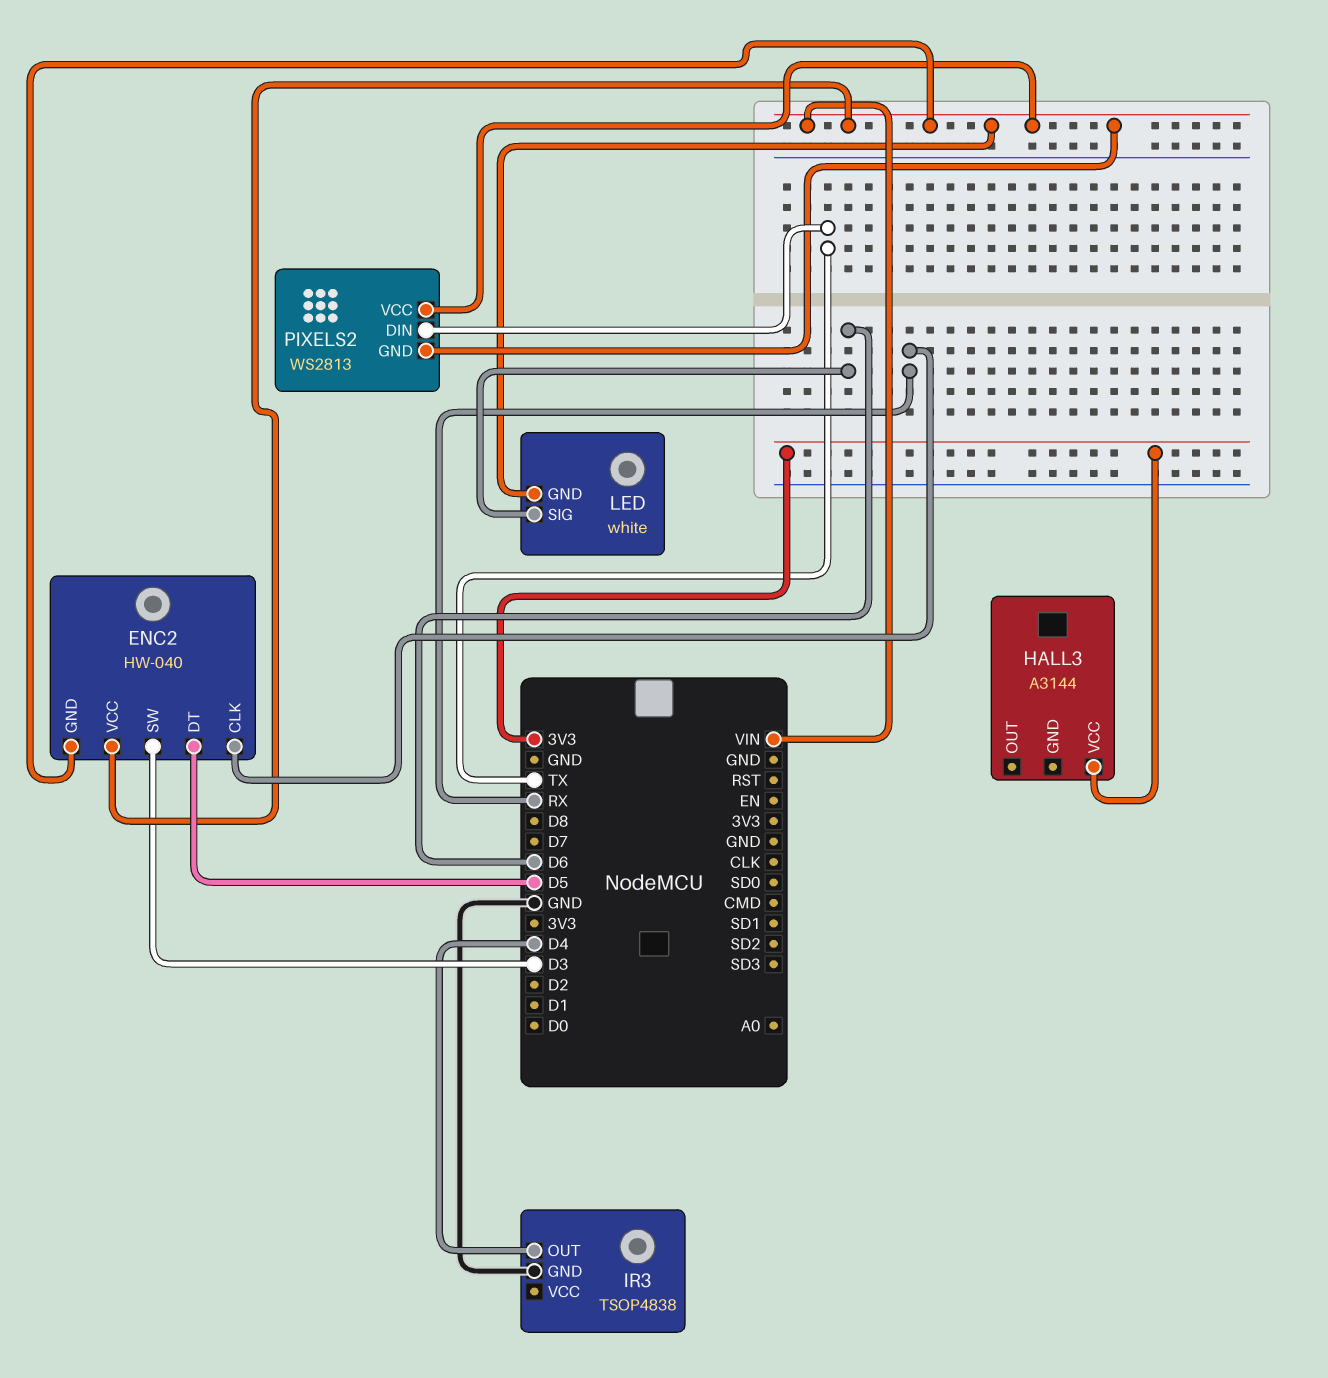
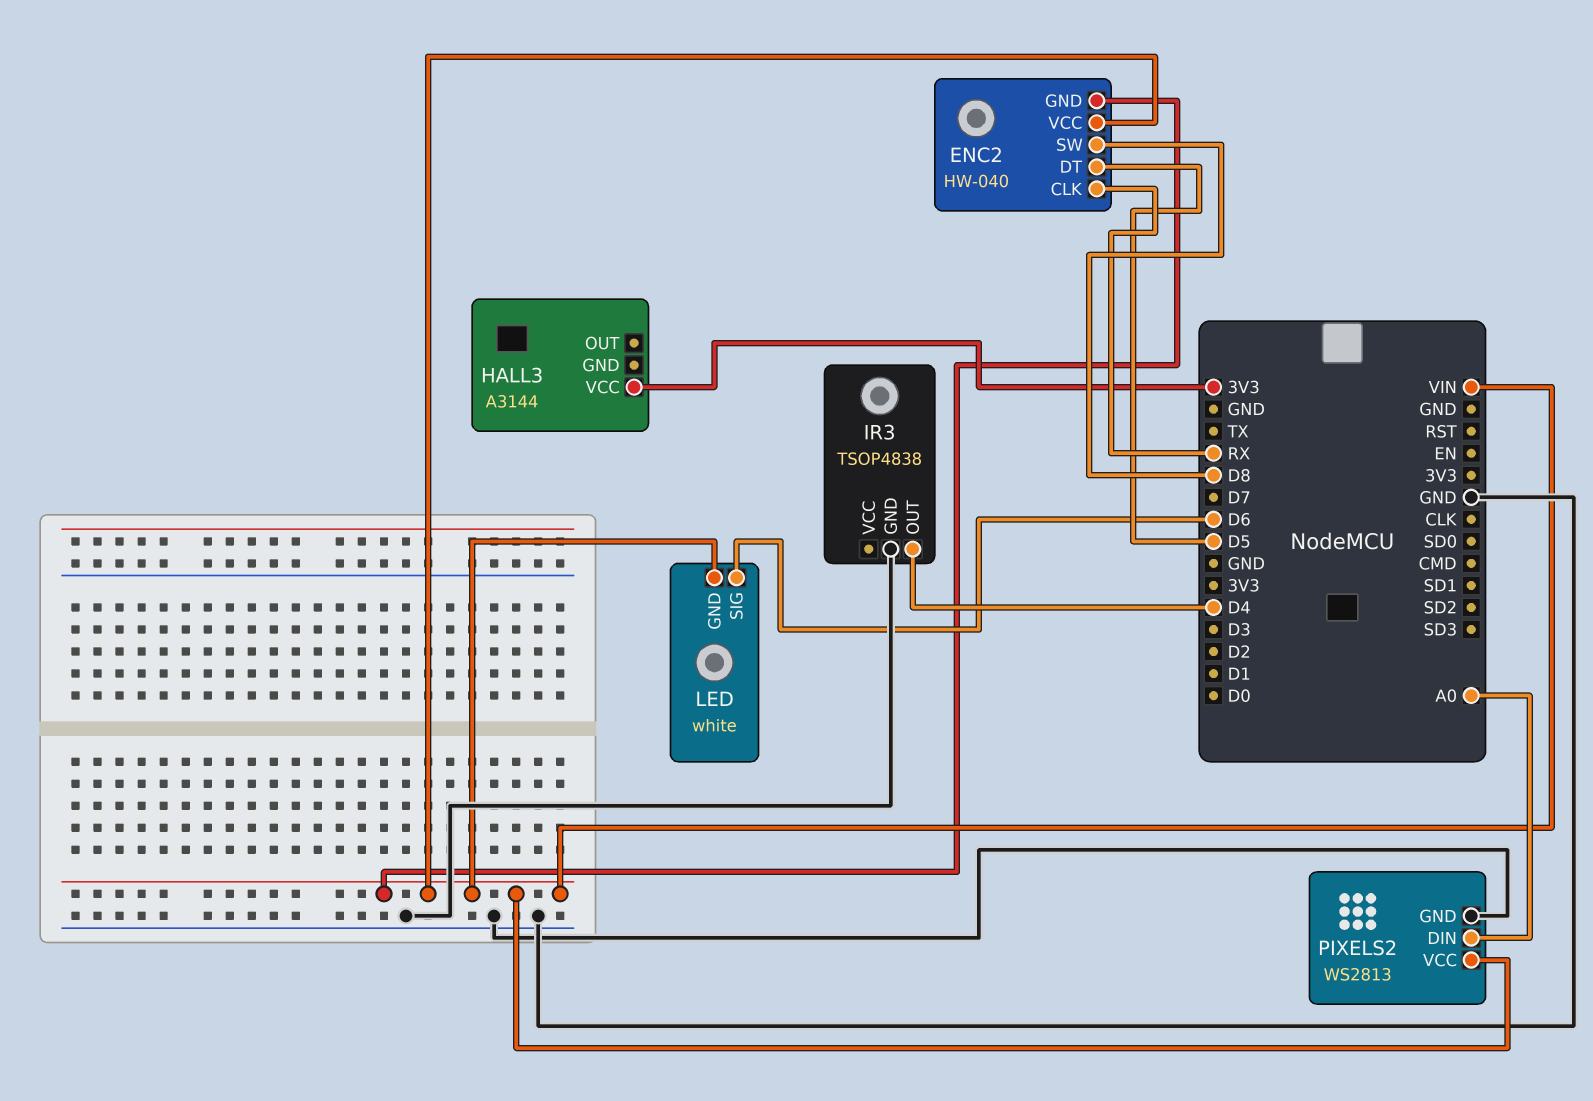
ENC2 pin SW: D3 -> D8
PIXELS2 pin DIN: TX -> A0
PIXELS2 pin GND: VIN -> GND

